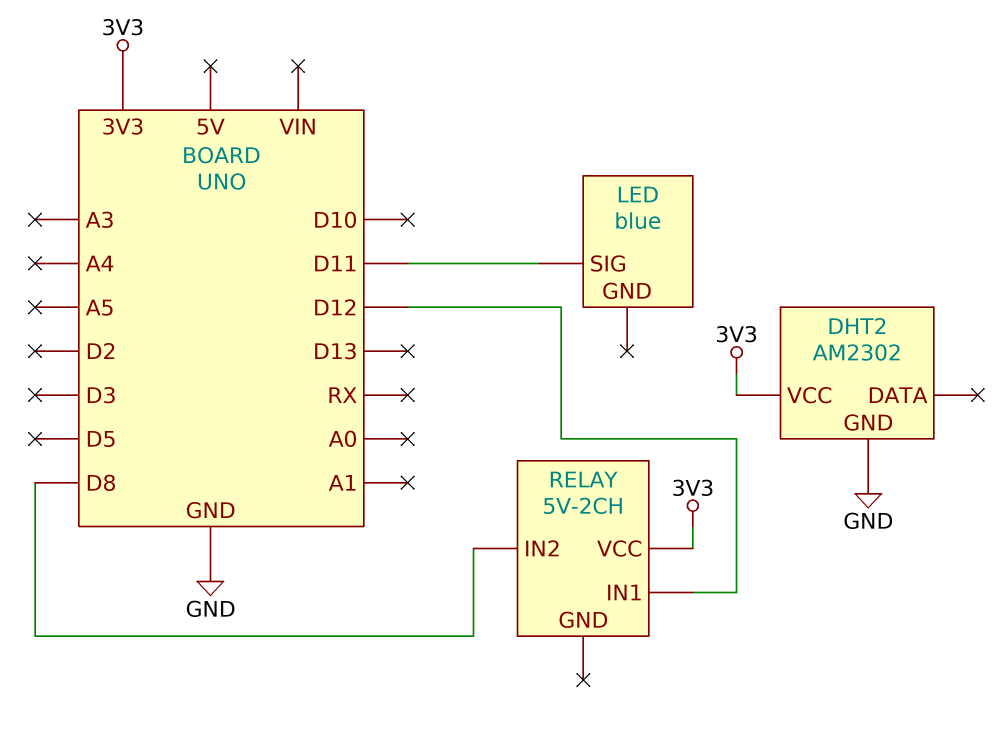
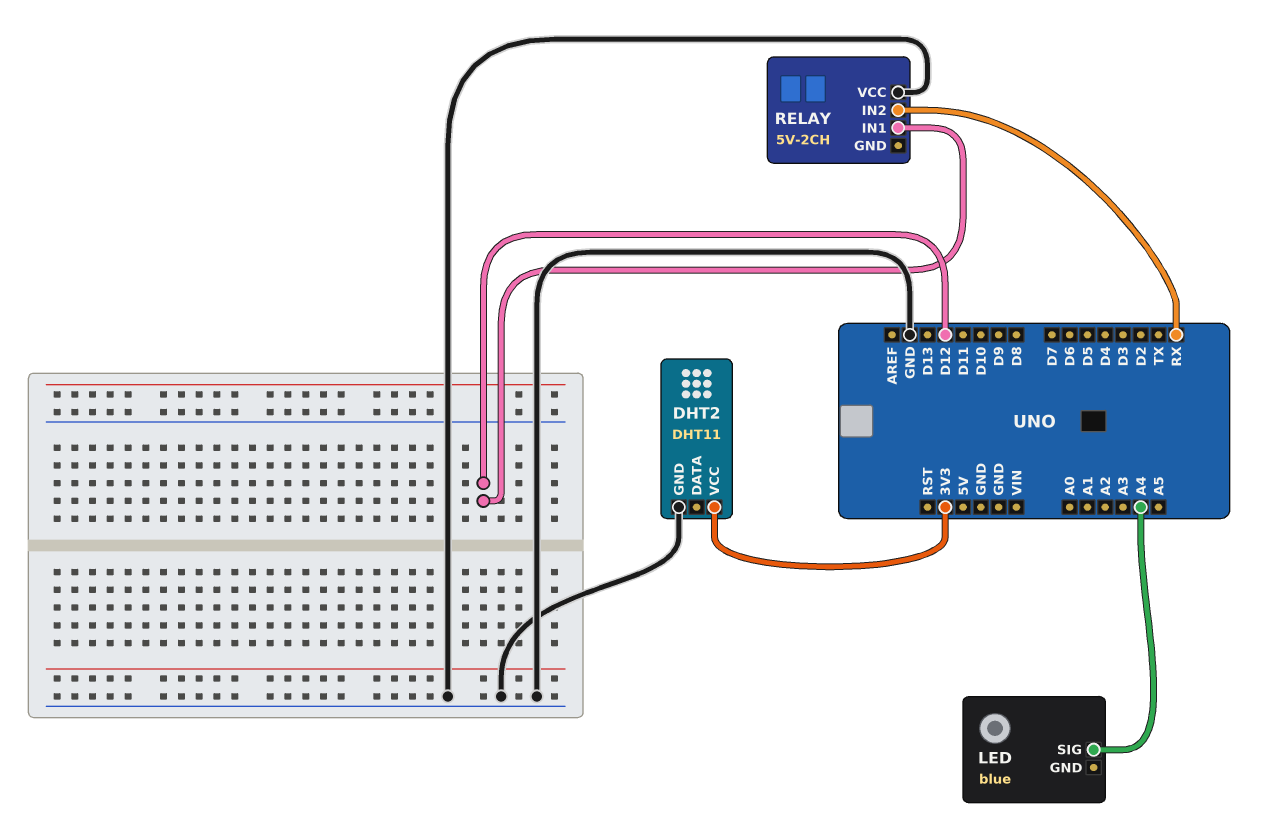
DHT2: AM2302 -> DHT11
LED pin SIG: D11 -> A4
RELAY pin IN2: D8 -> RX
RELAY pin VCC: 3V3 -> GND

